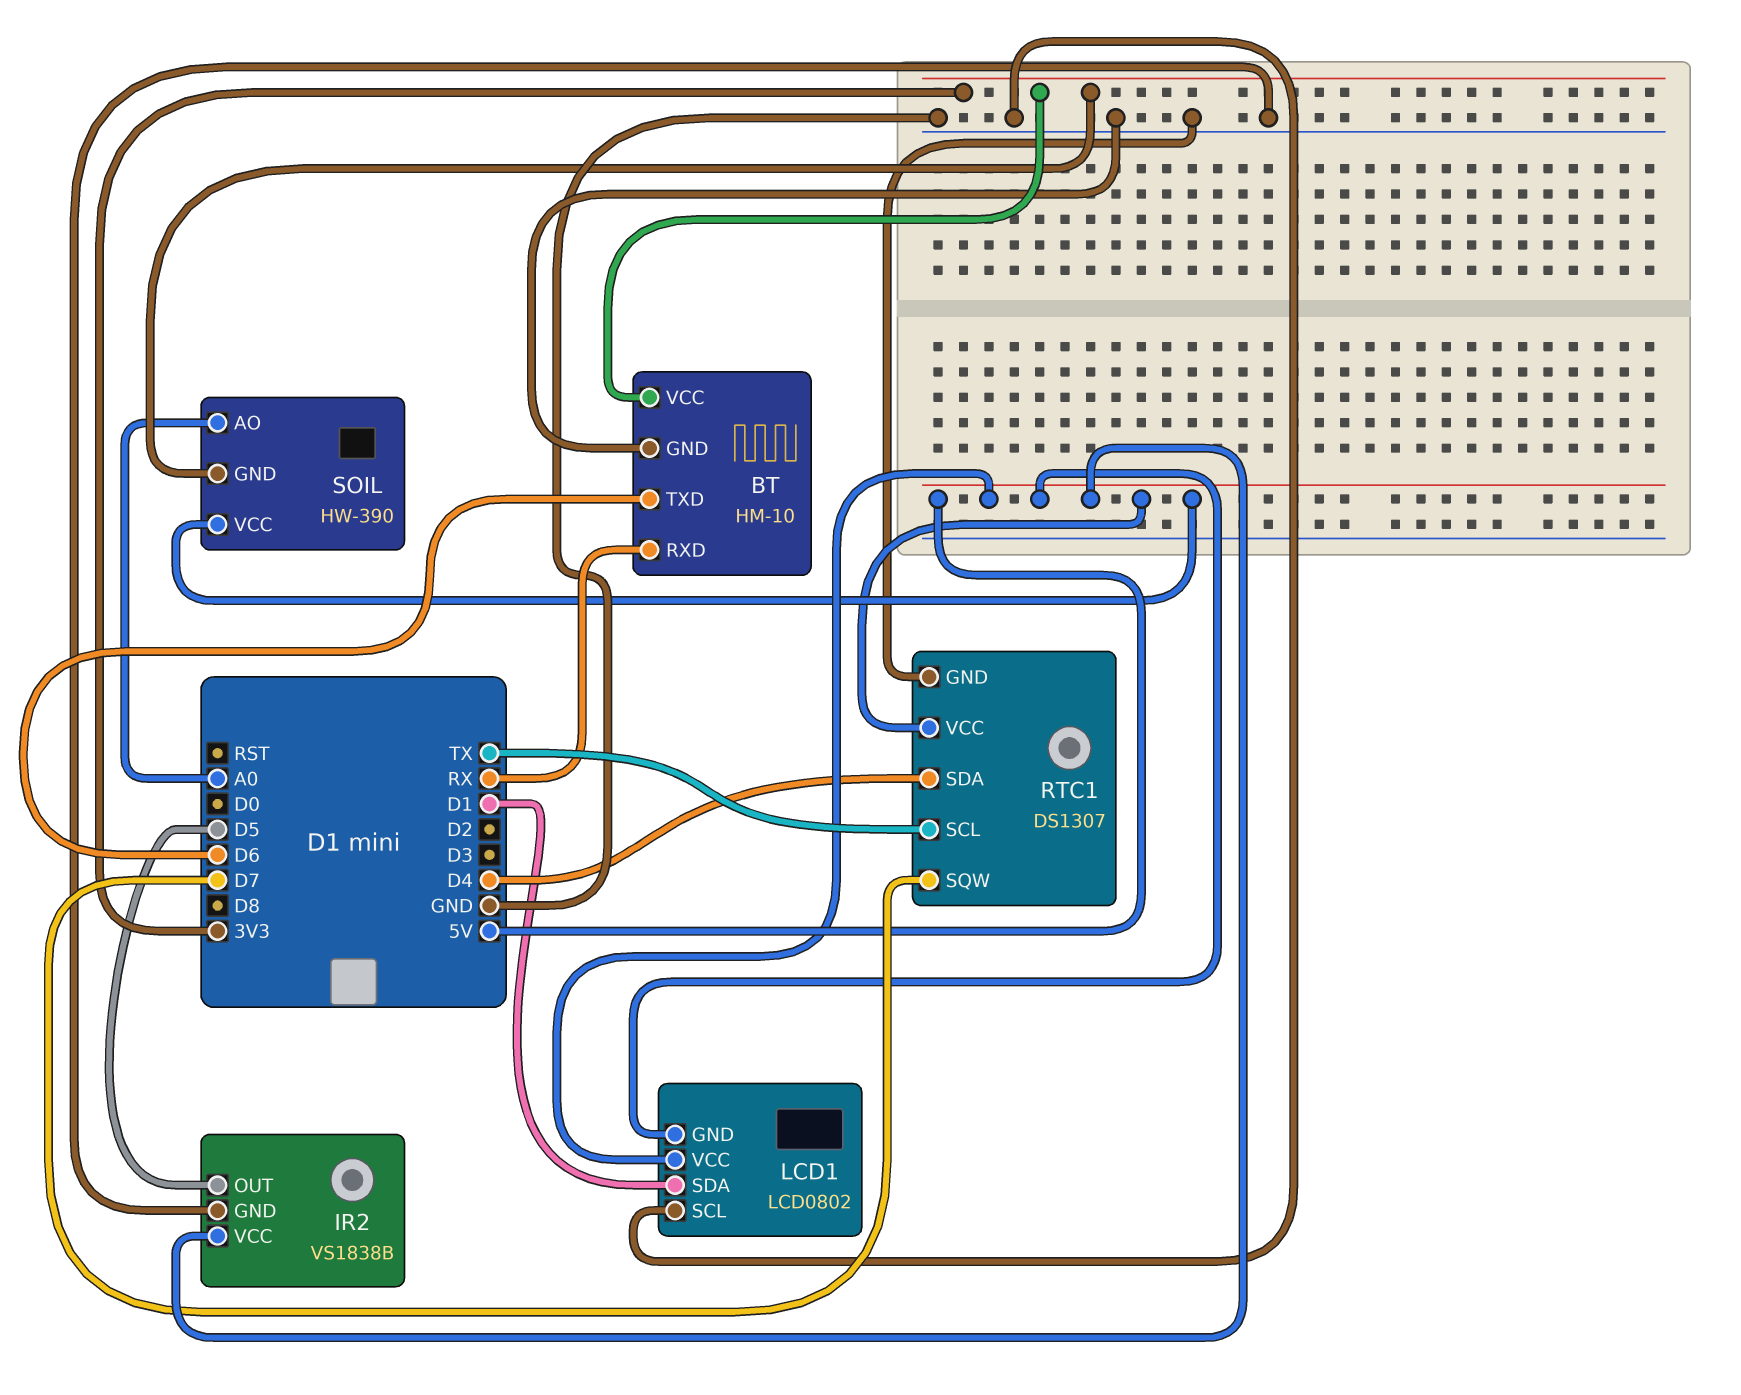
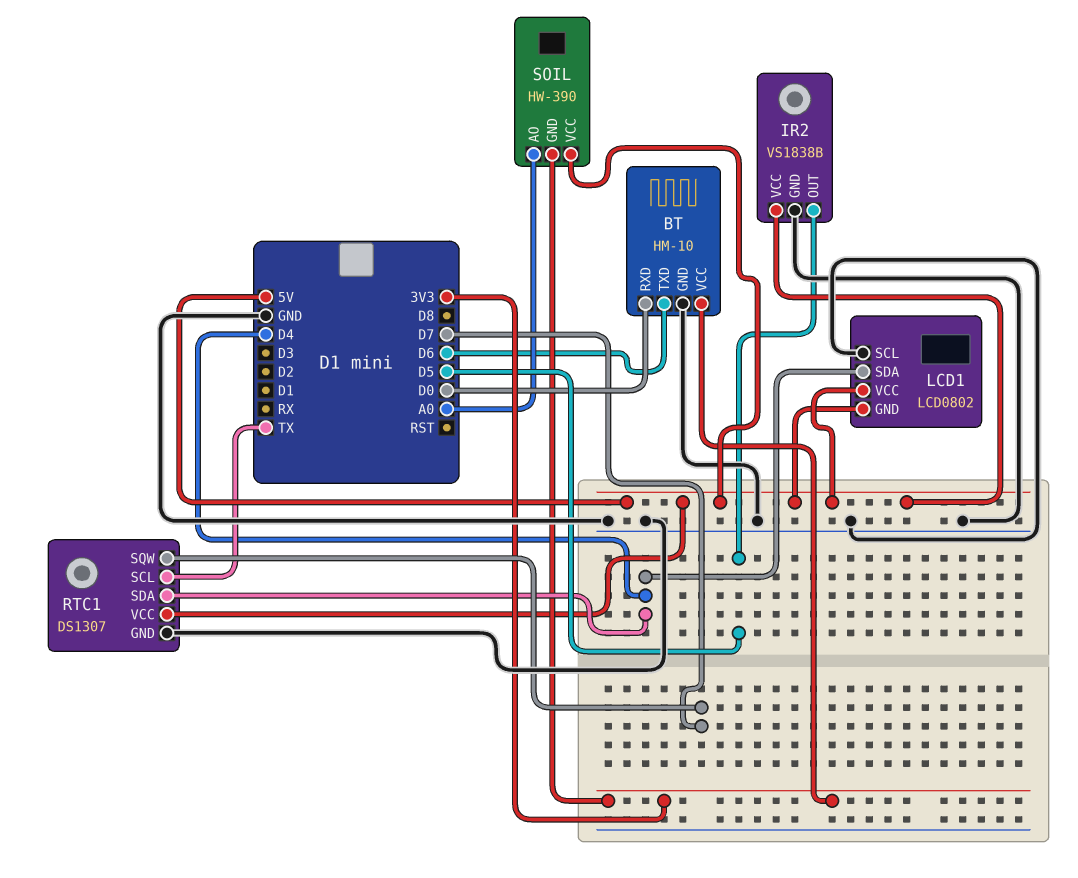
BT pin RXD: RX -> D0
LCD1 pin SDA: D1 -> D4

